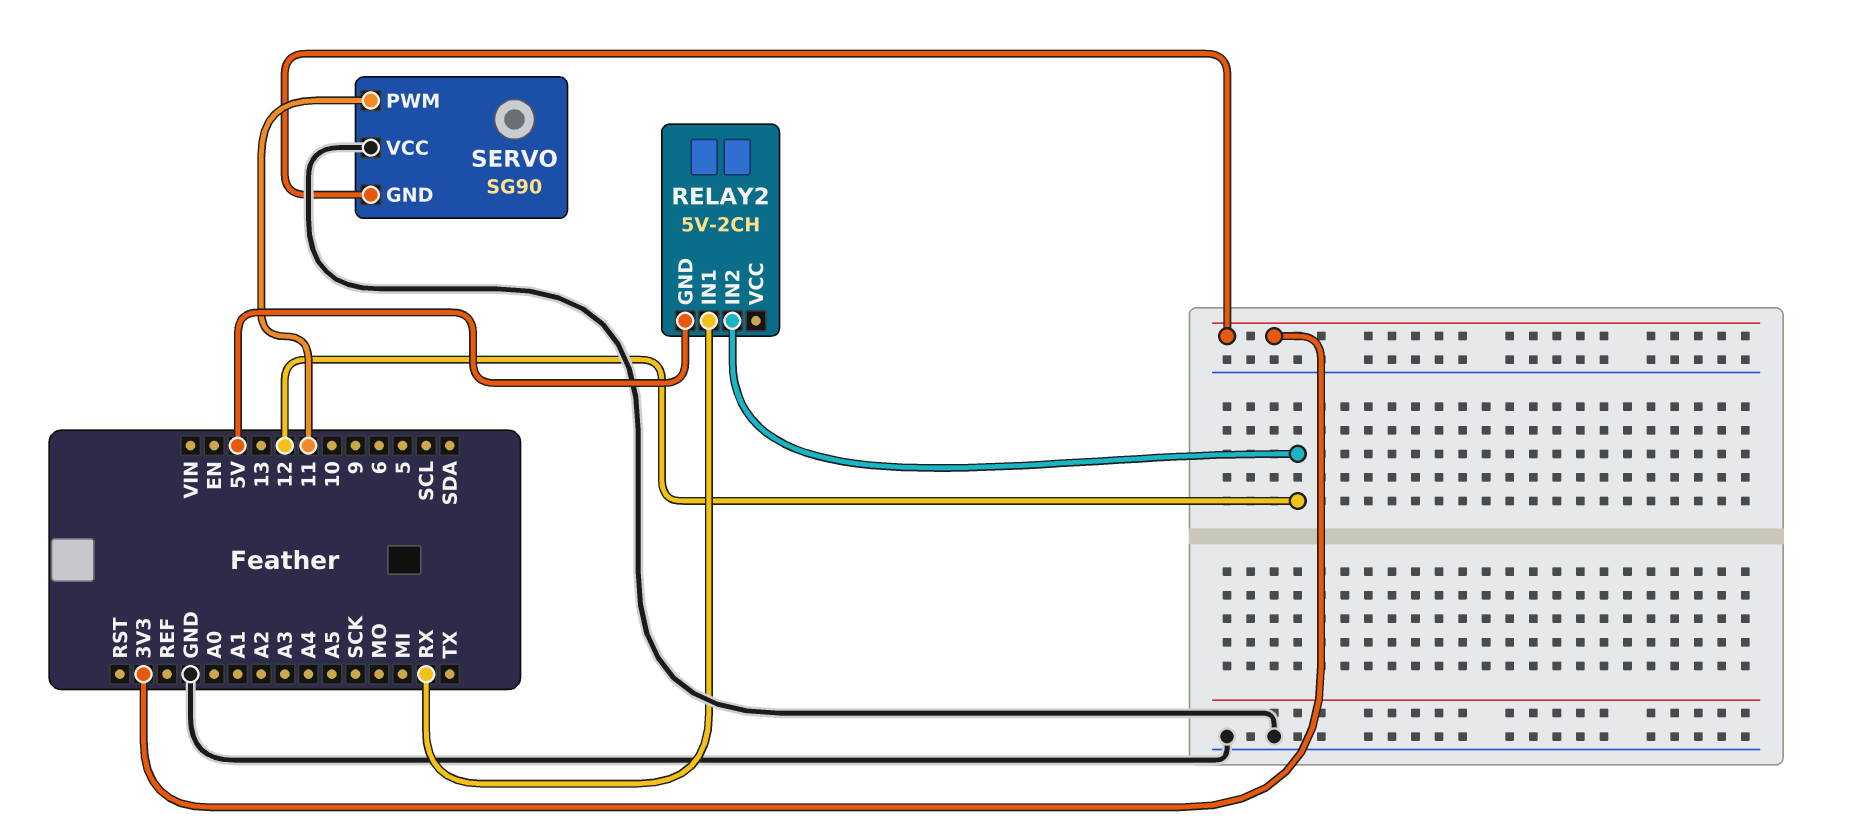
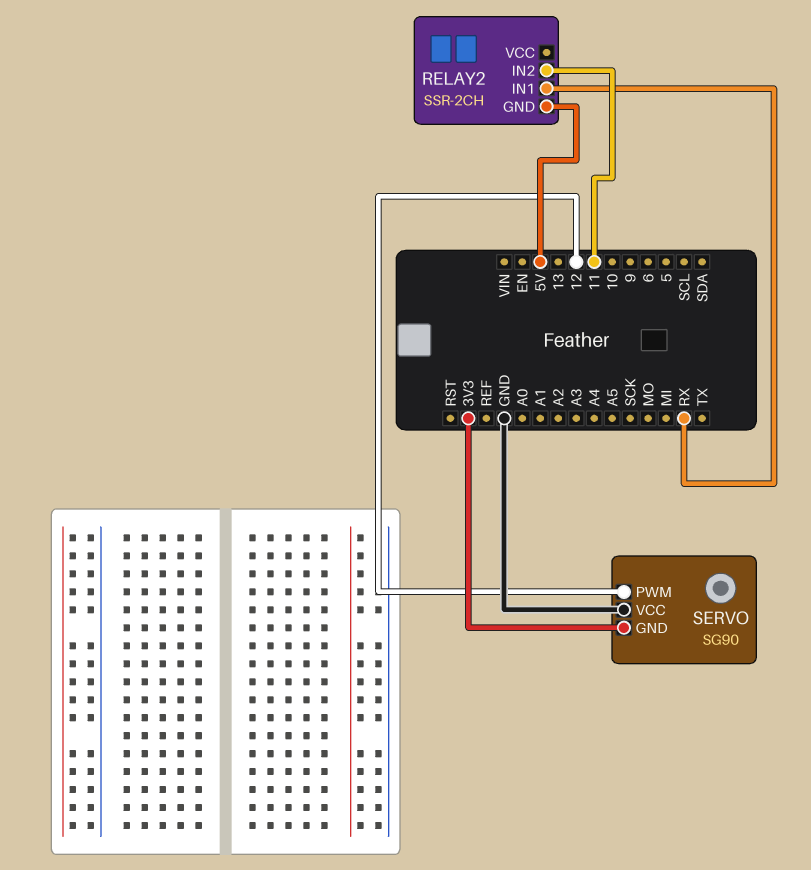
RELAY2: 5V-2CH -> SSR-2CH
RELAY2 pin IN2: 12 -> 11
SERVO pin PWM: 11 -> 12

